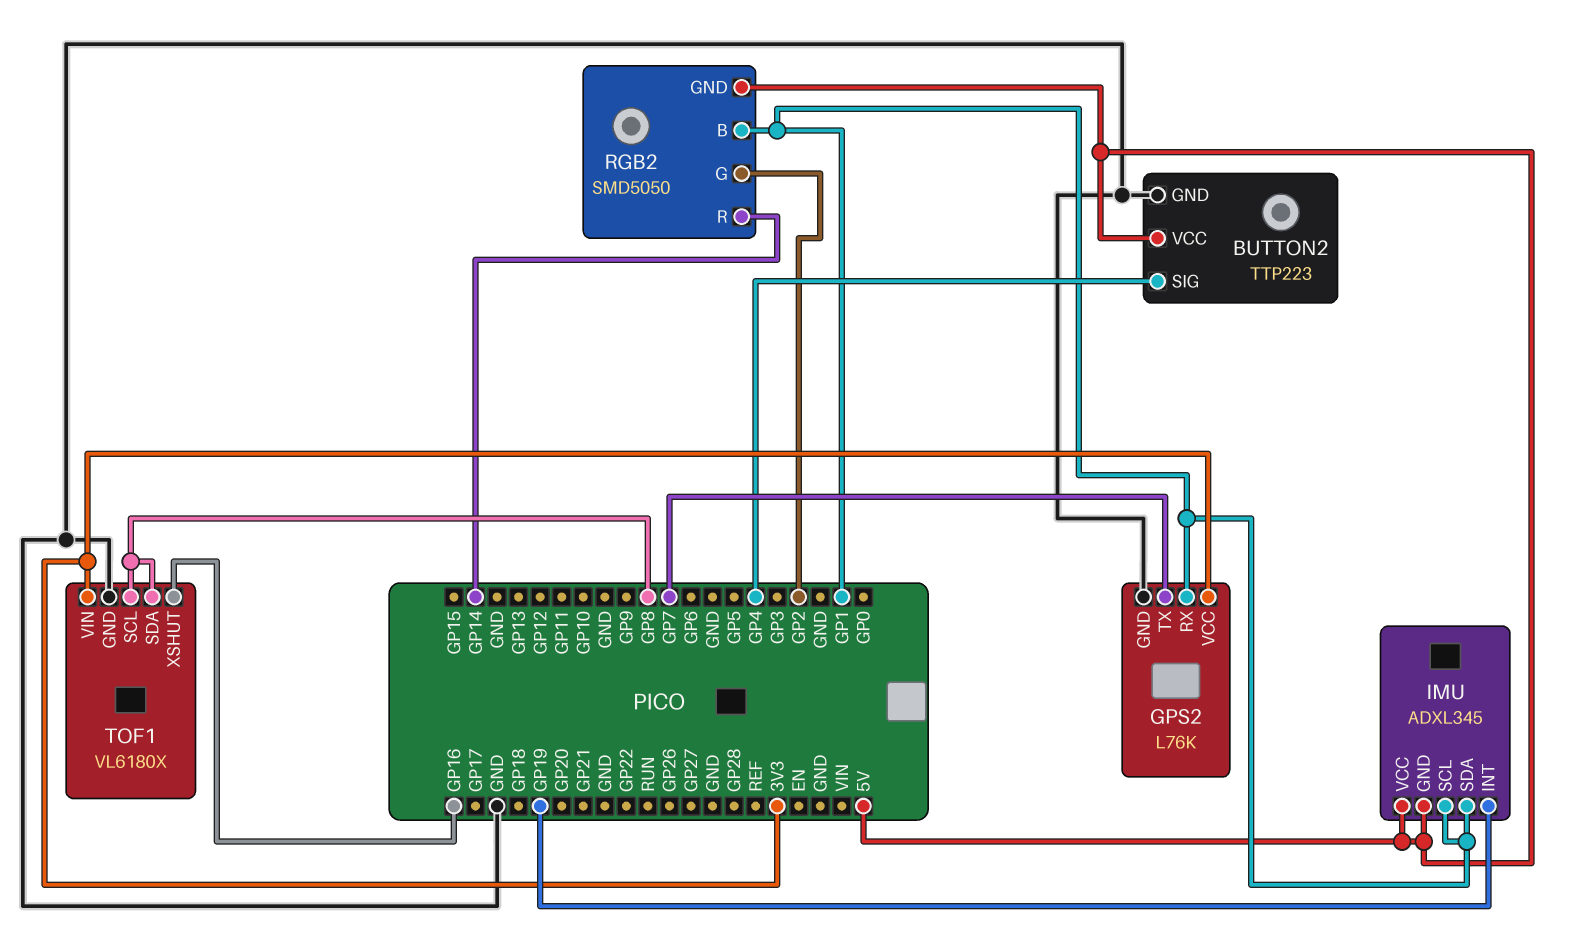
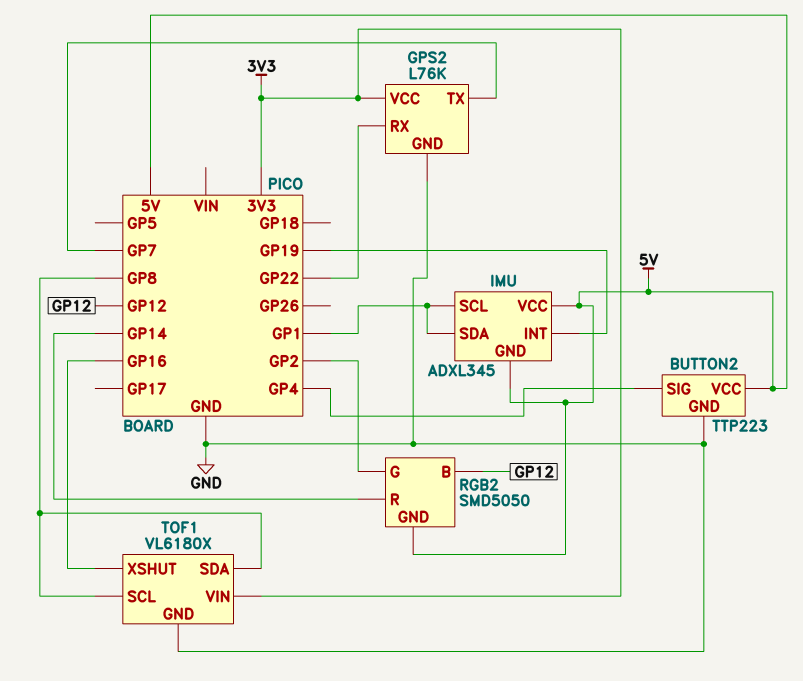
GPS2 pin RX: GP1 -> GP22
RGB2 pin B: GP1 -> GP12

